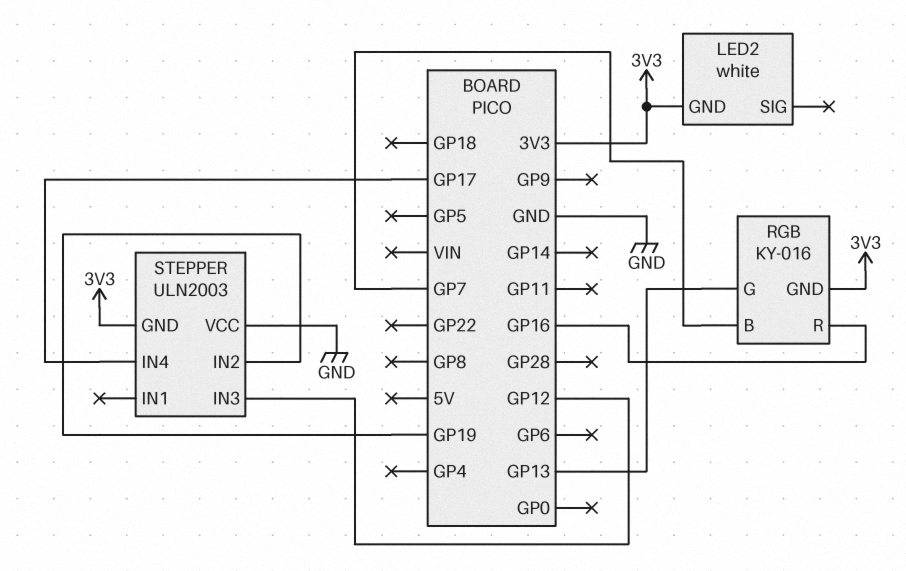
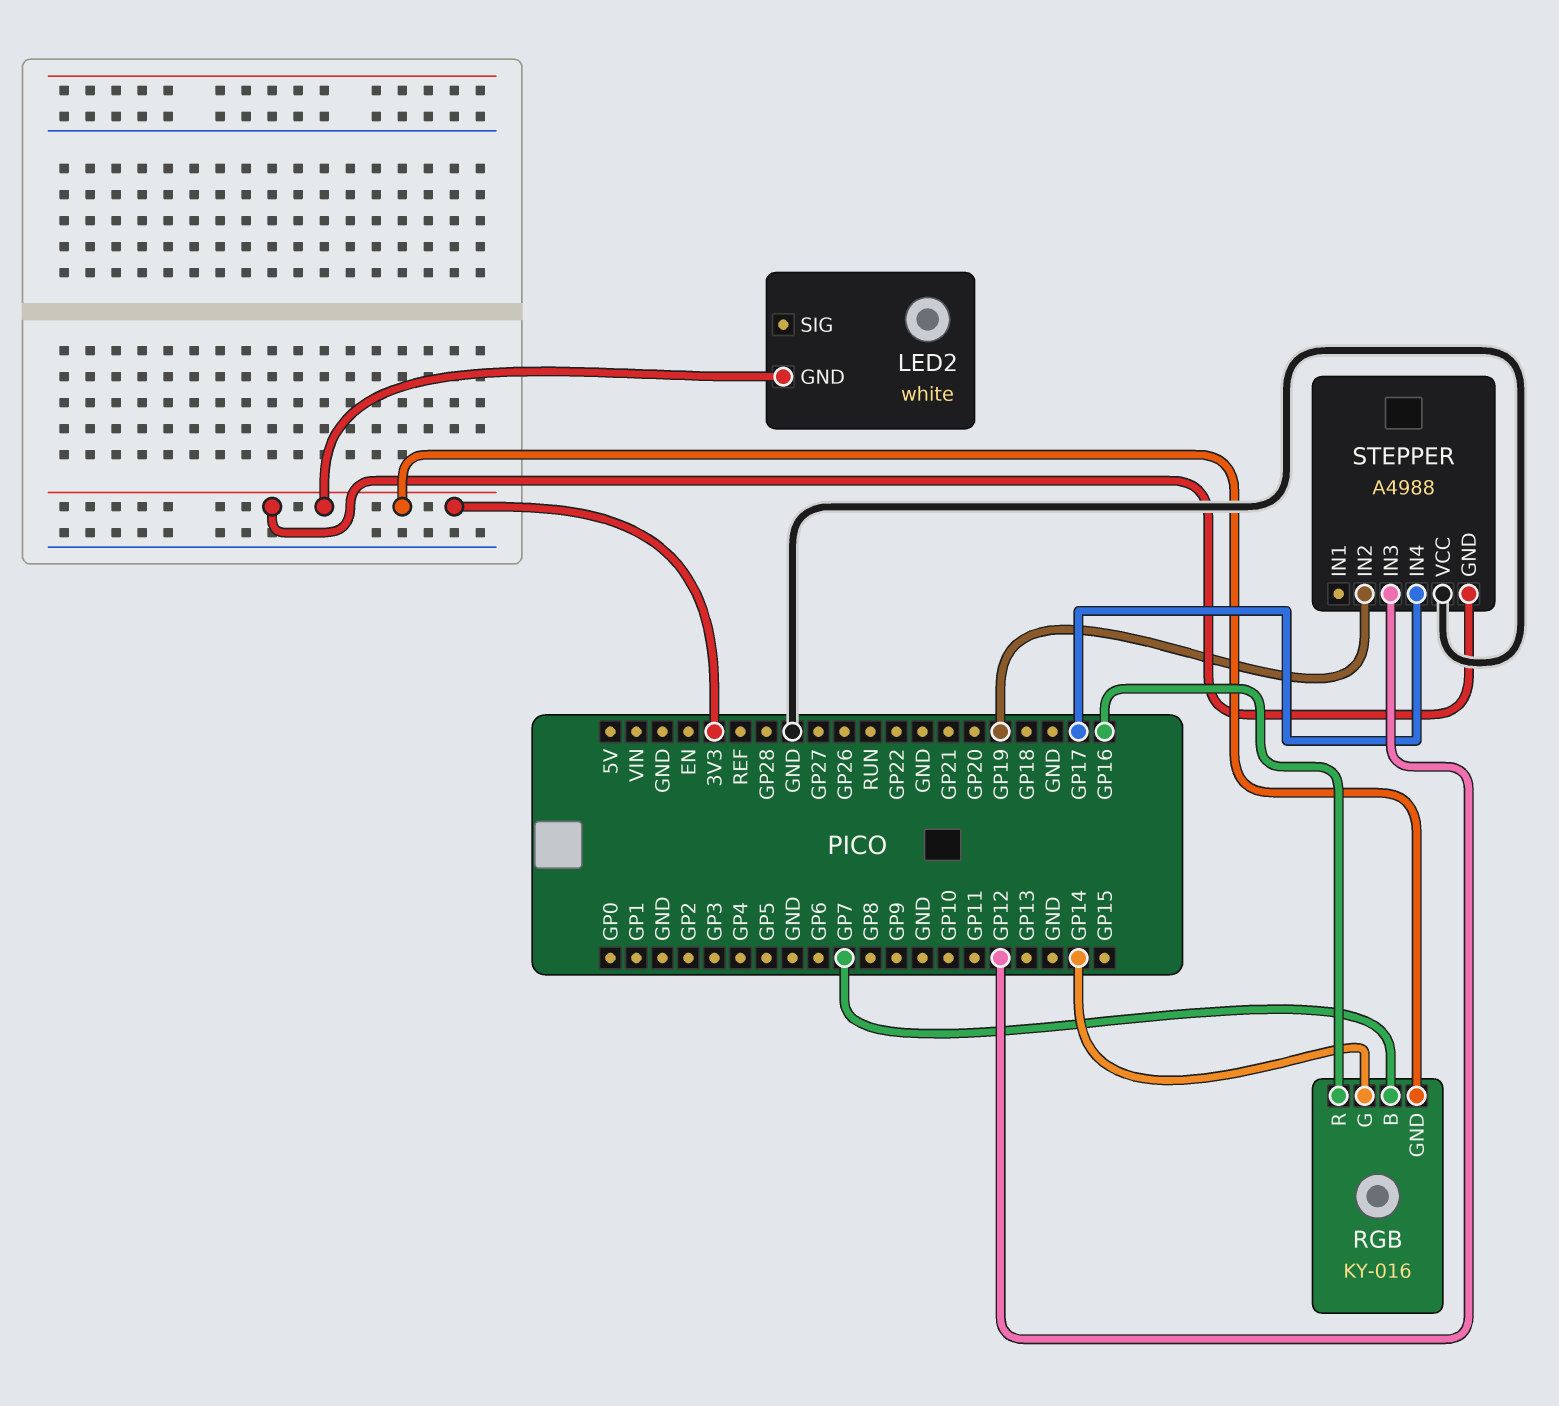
RGB pin G: GP13 -> GP14
STEPPER: ULN2003 -> A4988

